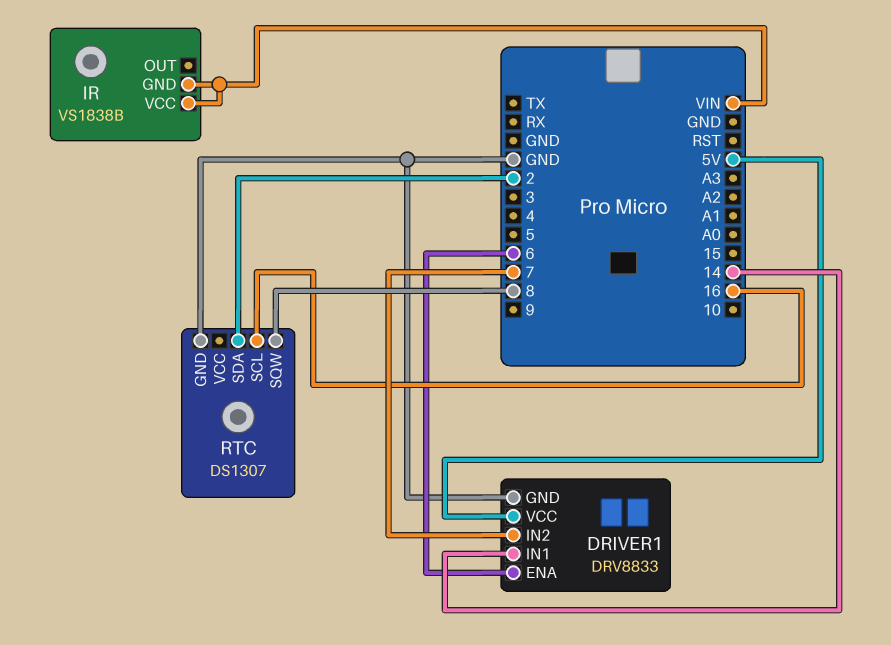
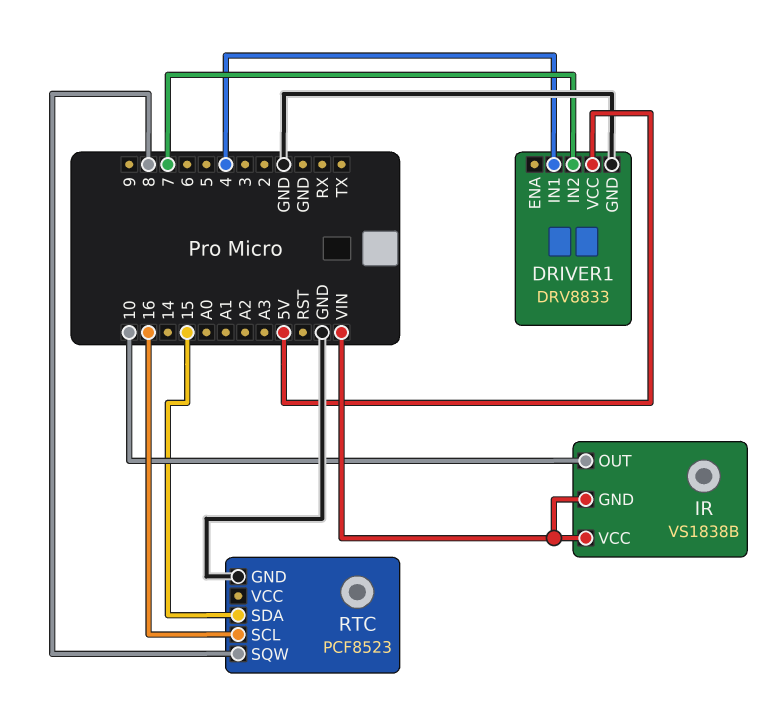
DRIVER1 pin ENA: 6 -> none
DRIVER1 pin IN1: 14 -> 4
IR pin OUT: none -> 10
RTC: DS1307 -> PCF8523
RTC pin SDA: 2 -> 15

